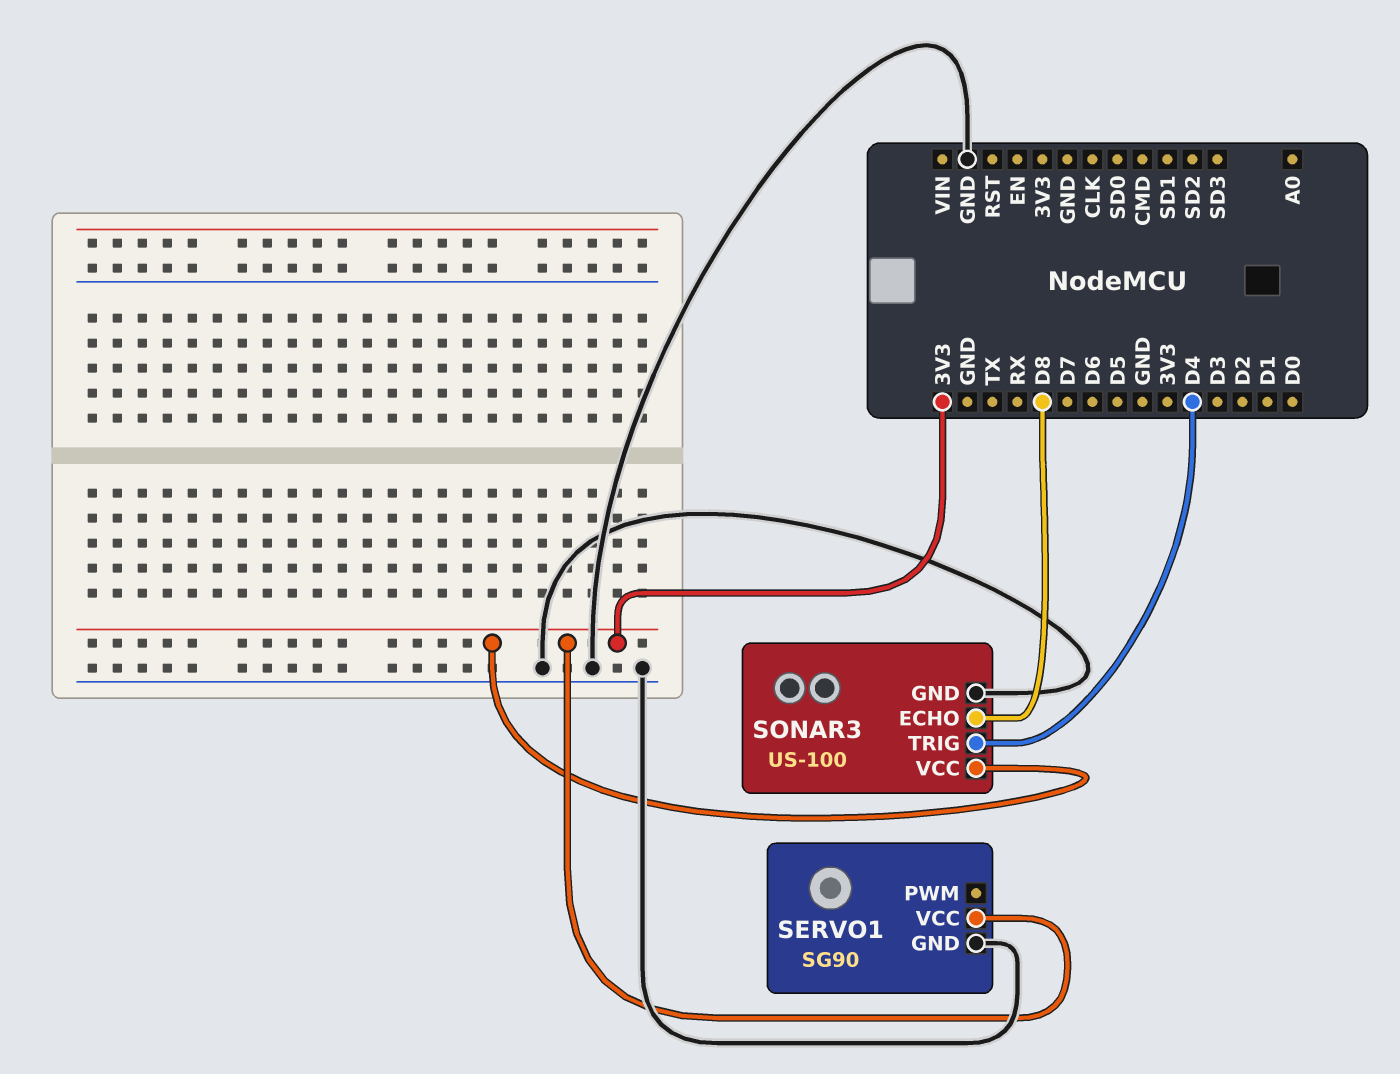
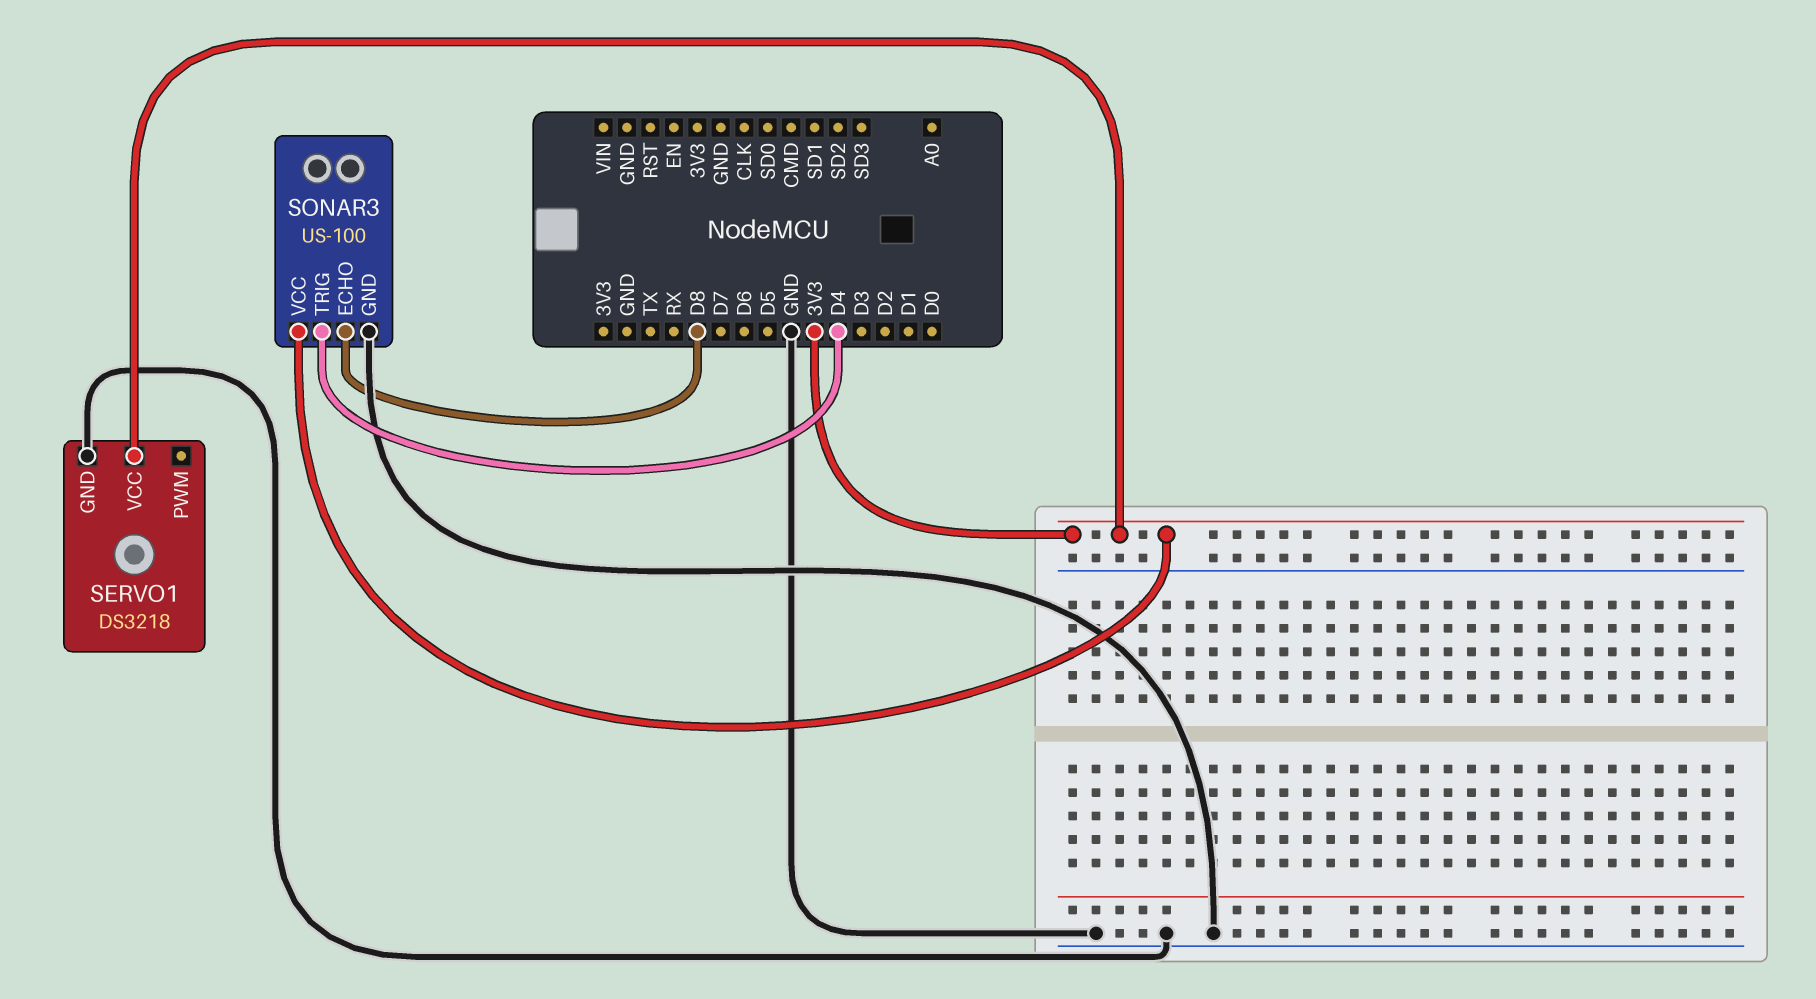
SERVO1: SG90 -> DS3218

